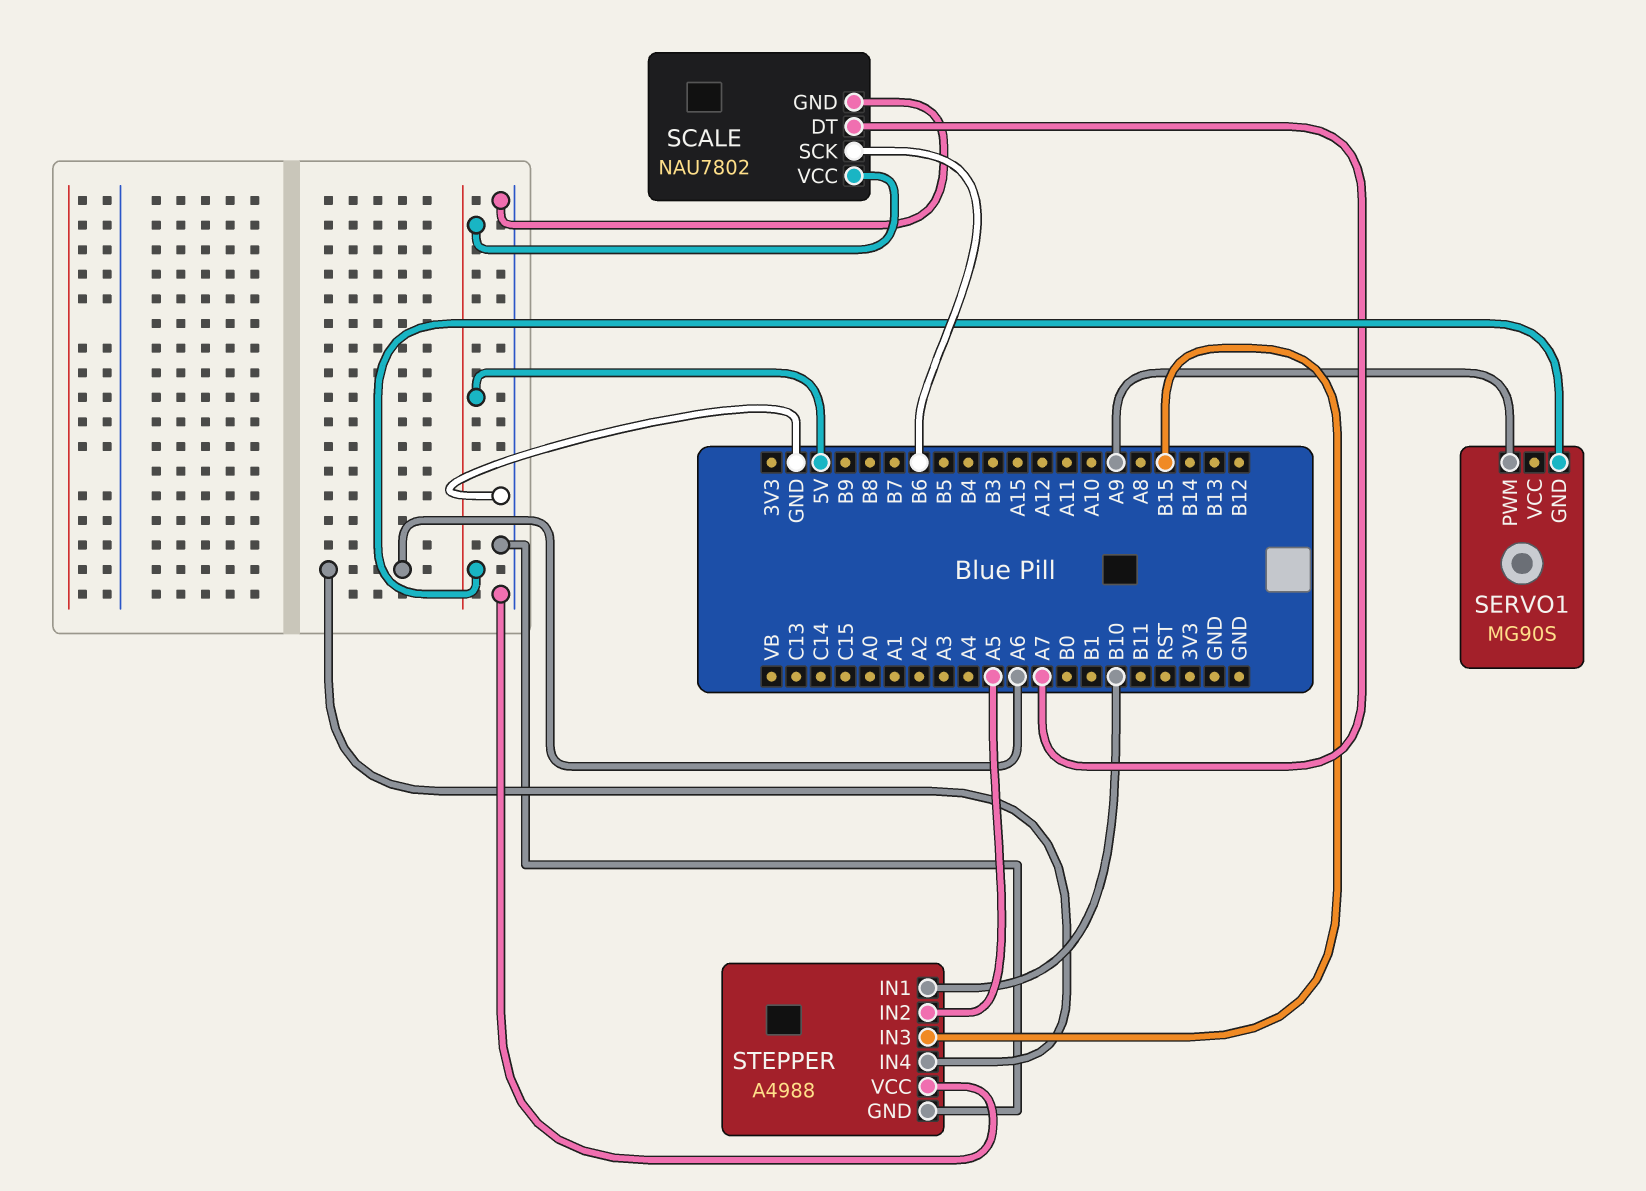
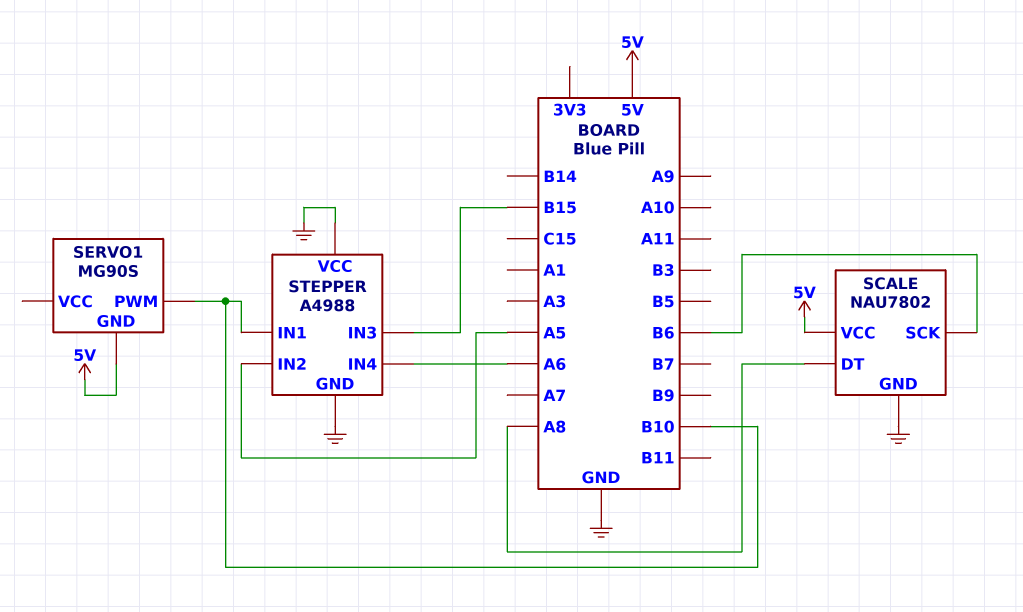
SCALE pin DT: A7 -> A8
SERVO1 pin PWM: A9 -> B10

